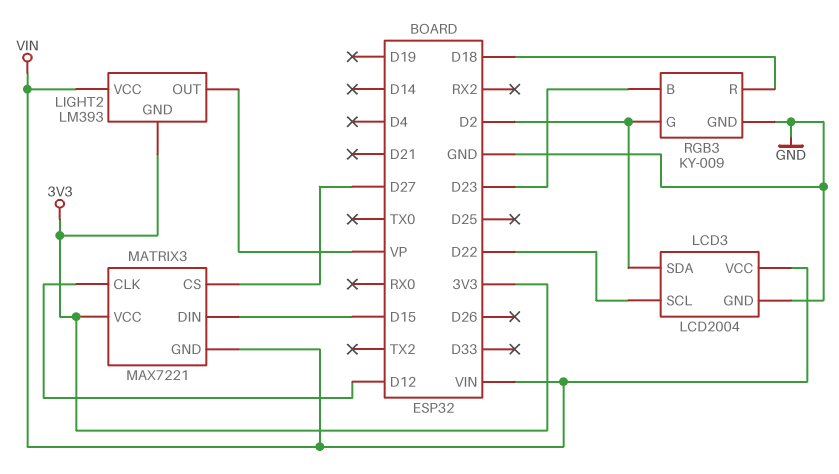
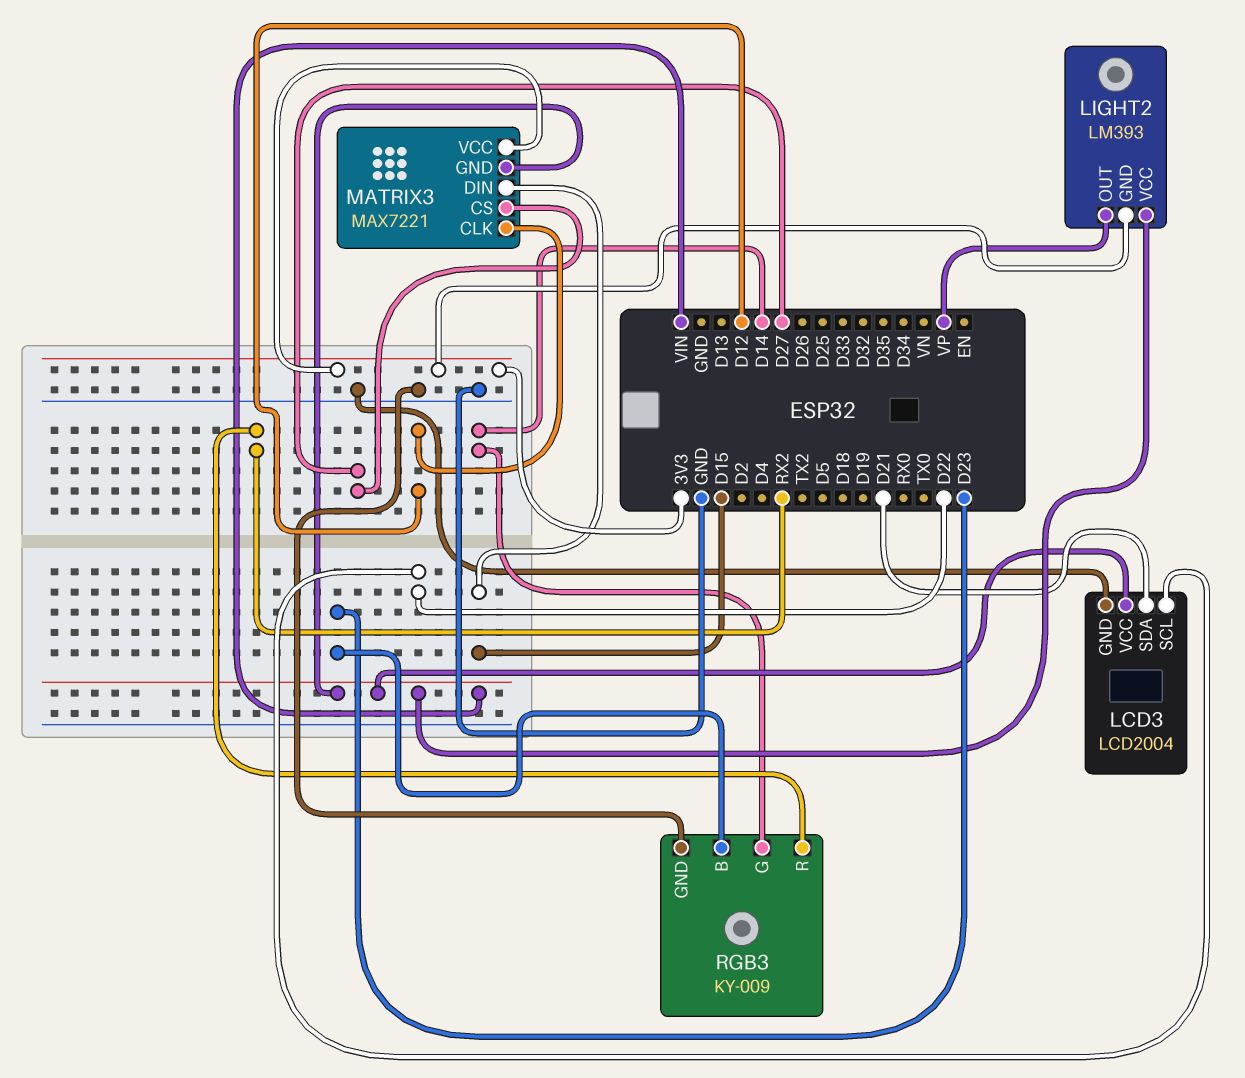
LCD3 pin SDA: D2 -> D21
RGB3 pin G: D2 -> D14
RGB3 pin R: D18 -> RX2

